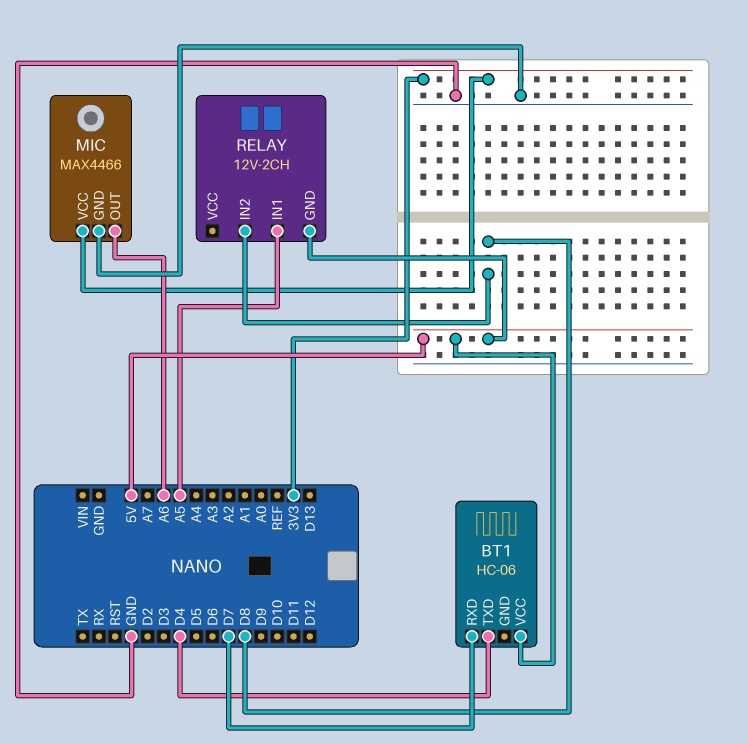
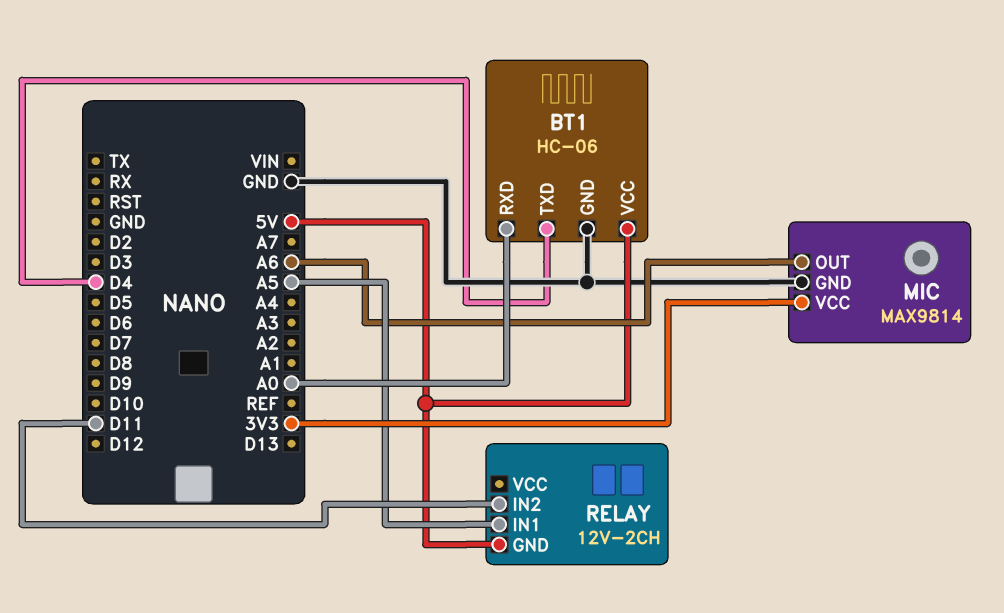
BT1 pin GND: none -> GND
BT1 pin RXD: D7 -> A0
MIC: MAX4466 -> MAX9814
RELAY pin IN2: D8 -> D11

